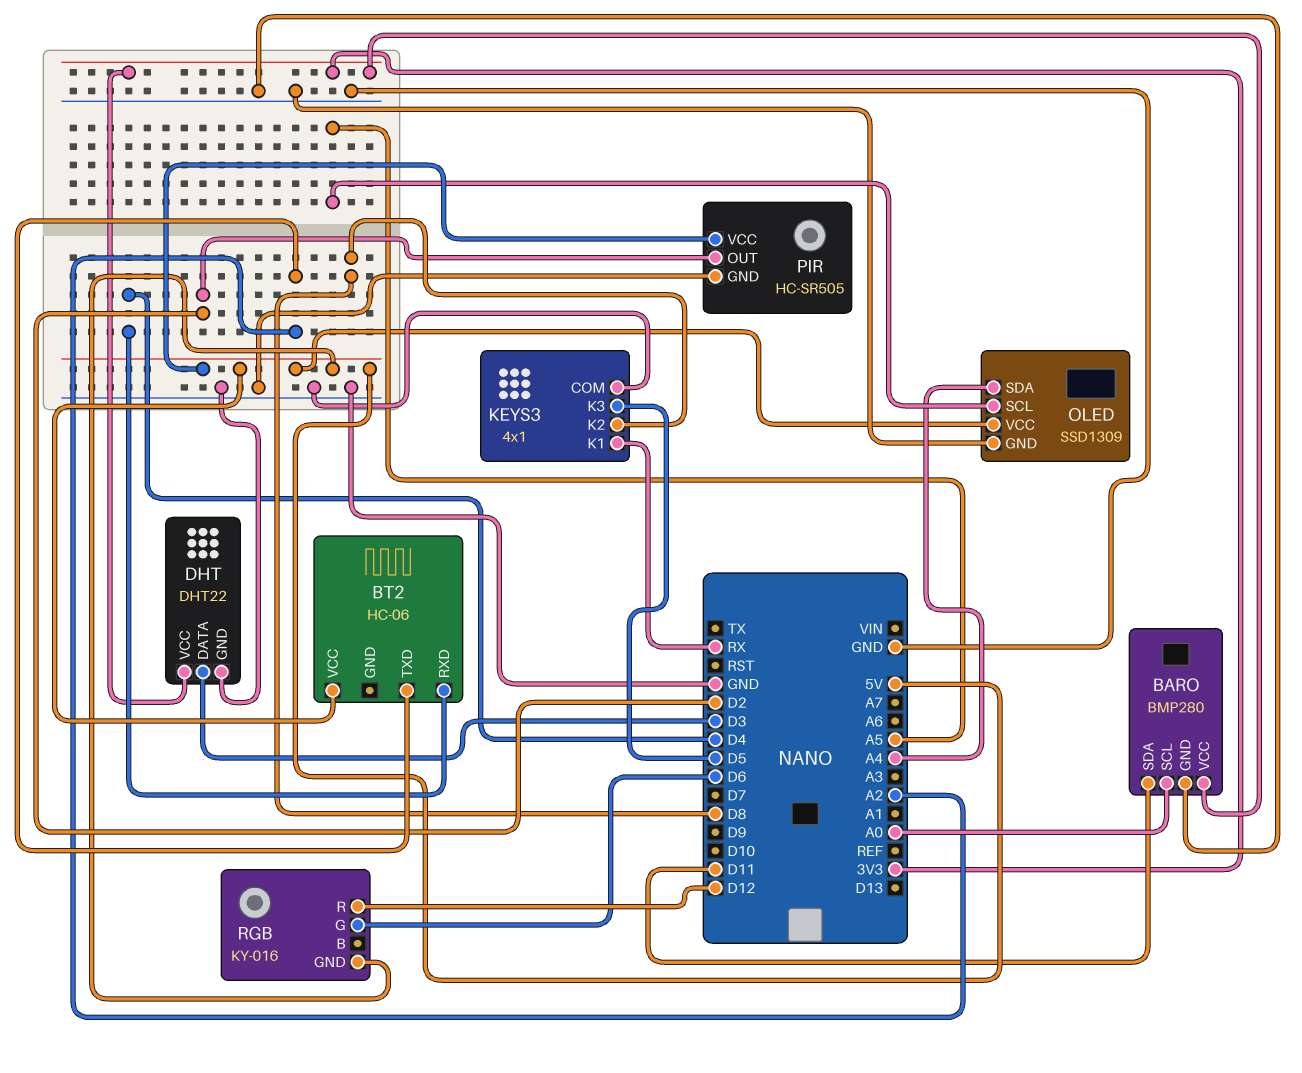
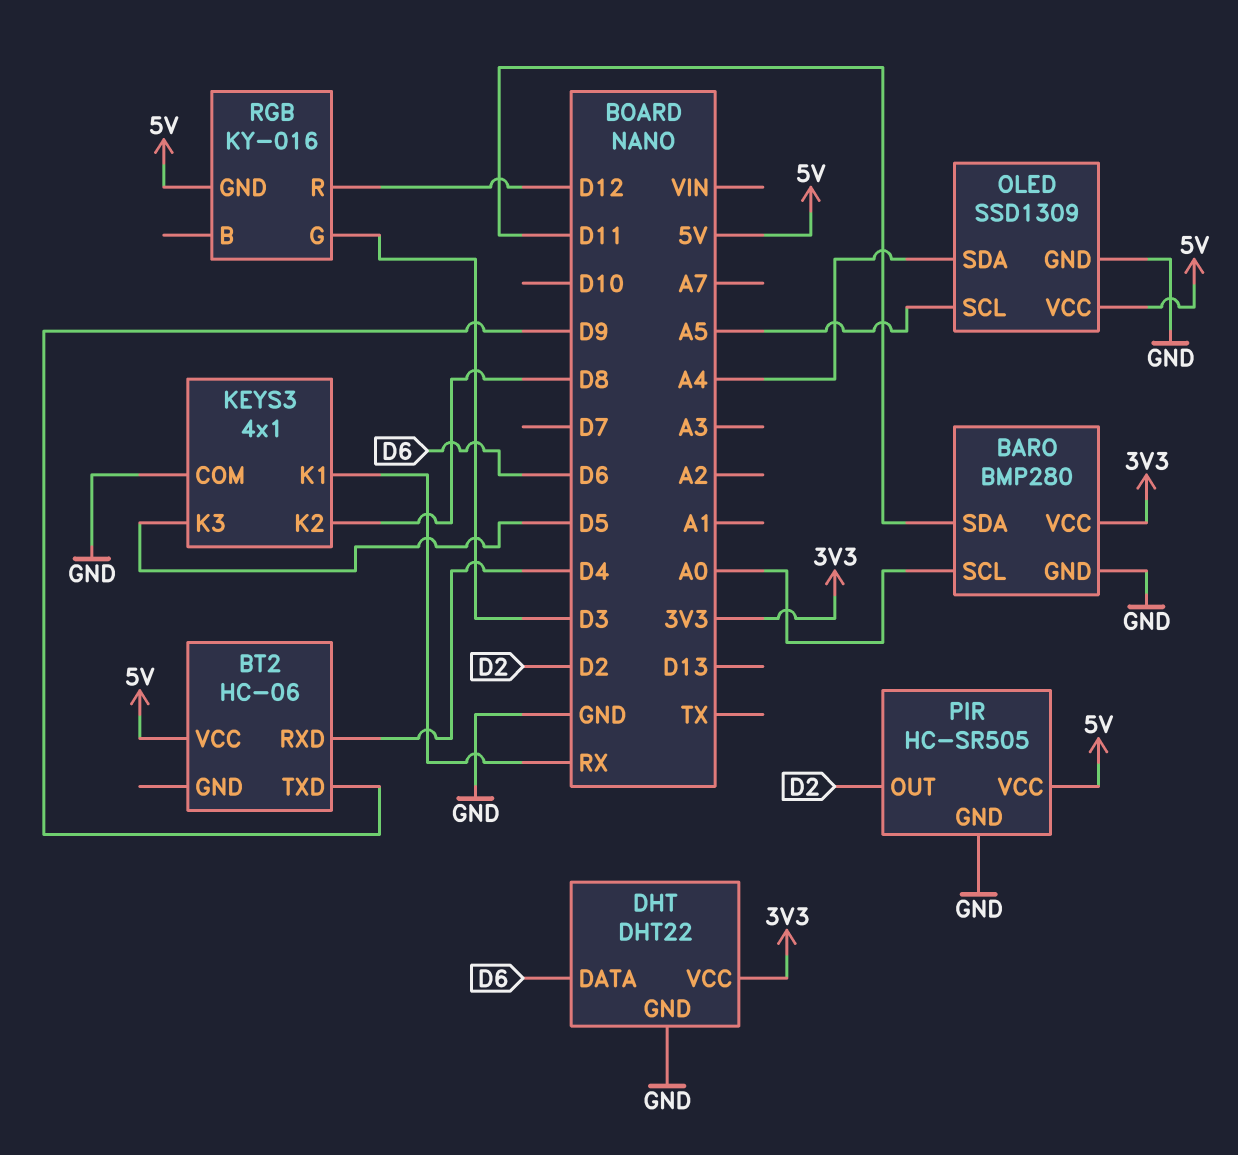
BT2 pin TXD: A2 -> D9
DHT pin DATA: D3 -> D6
RGB pin G: D6 -> D3

